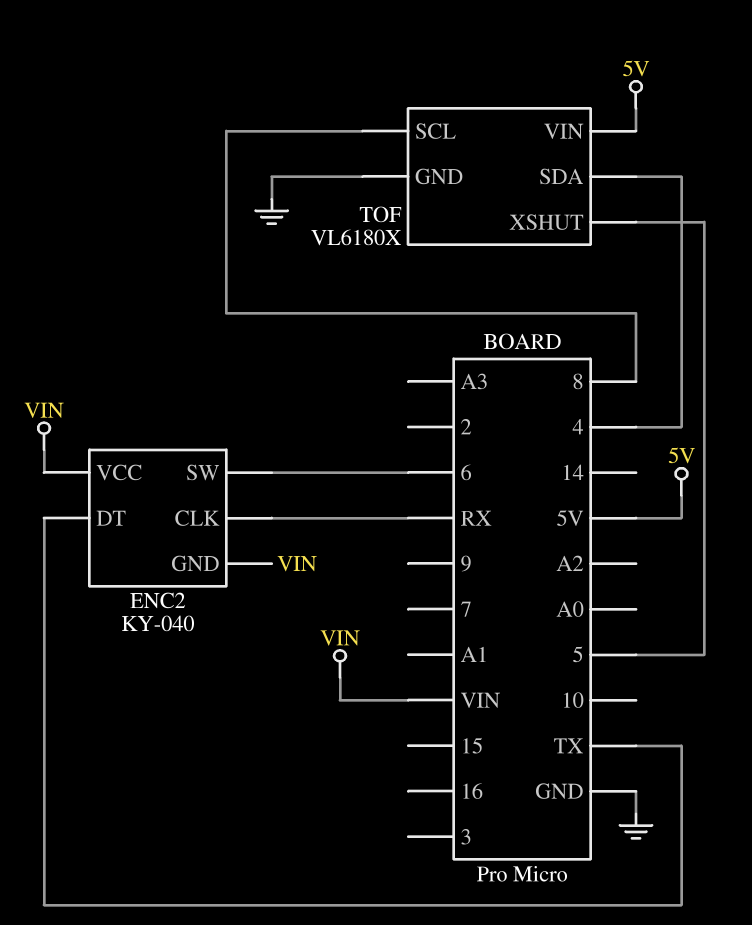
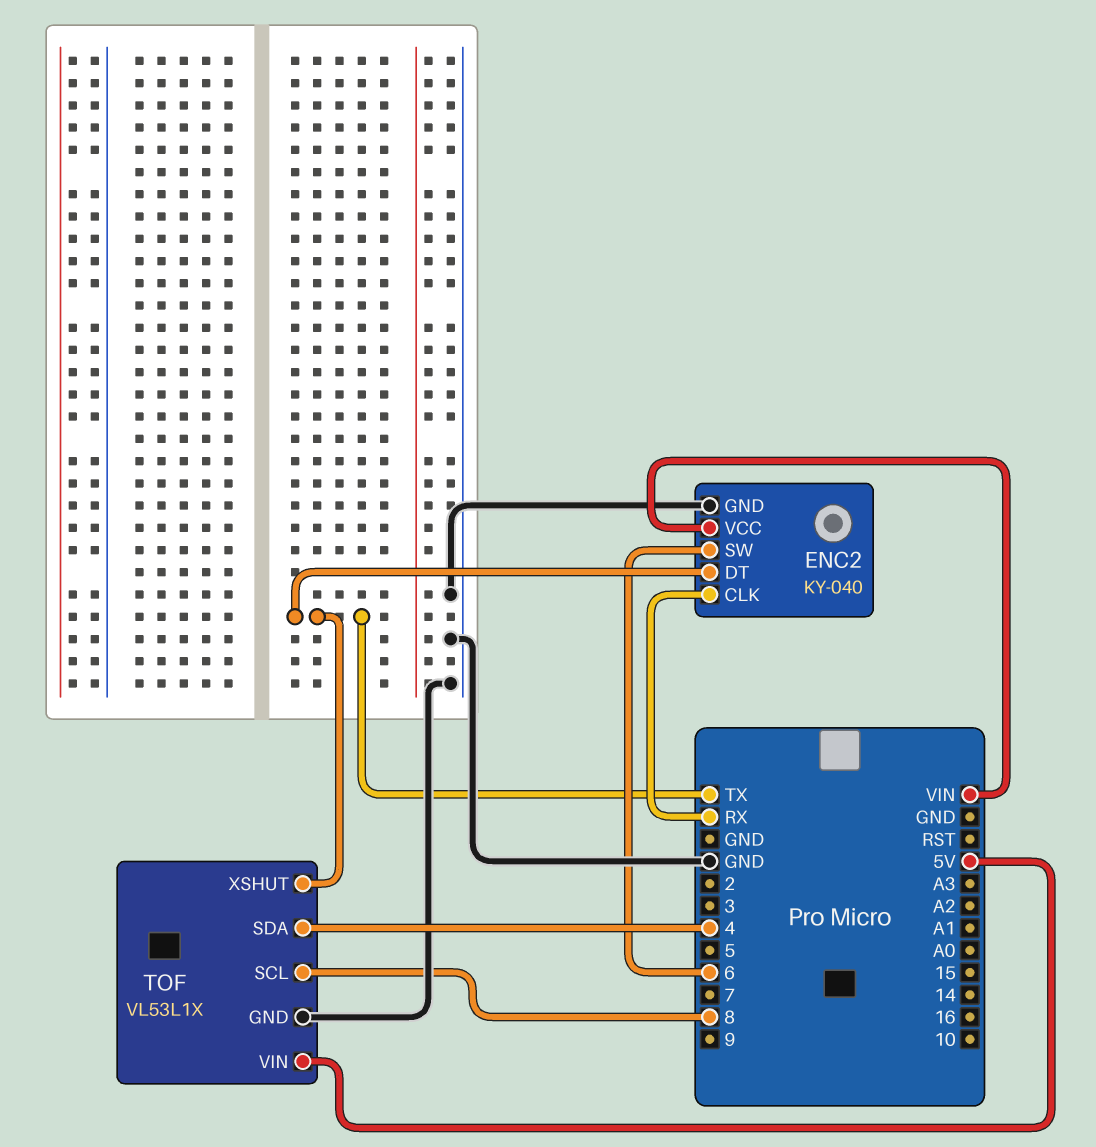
ENC2 pin GND: VIN -> GND
TOF: VL6180X -> VL53L1X
TOF pin XSHUT: 5 -> TX

